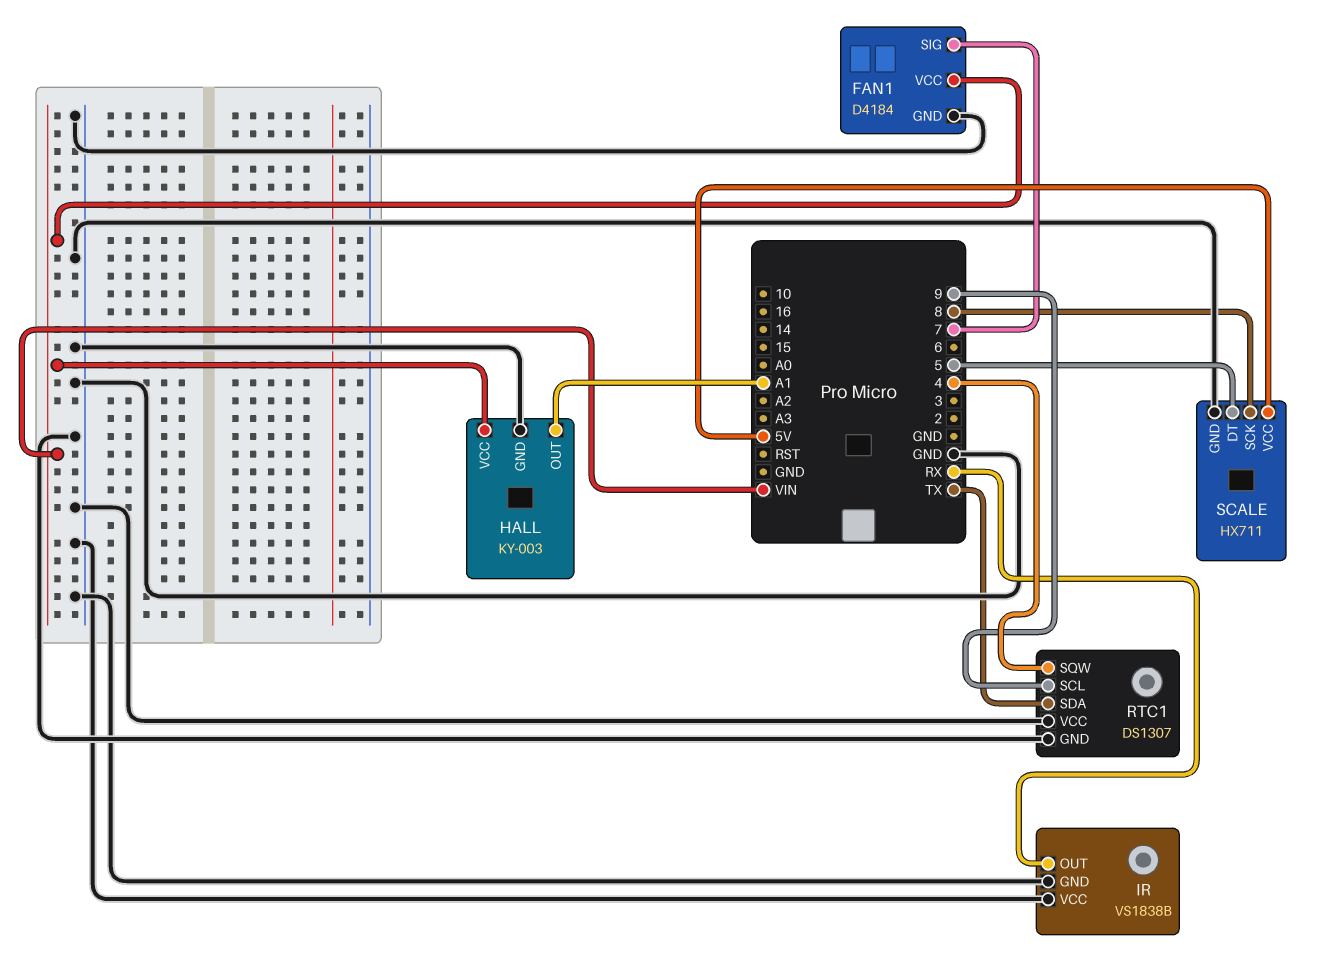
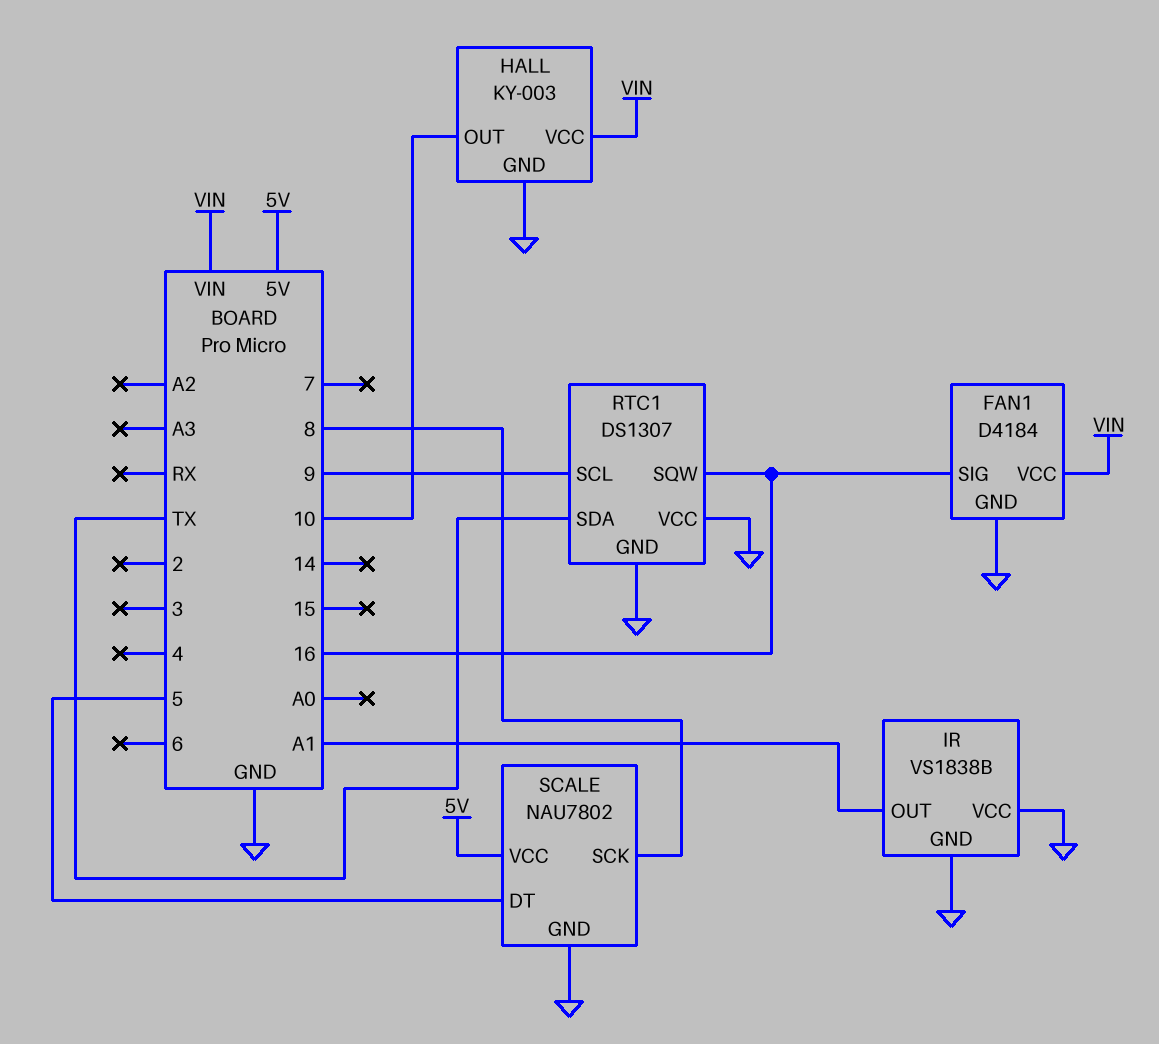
FAN1 pin SIG: 7 -> 16
HALL pin OUT: A1 -> 10
IR pin OUT: RX -> A1
RTC1 pin SQW: 4 -> 16
SCALE: HX711 -> NAU7802

